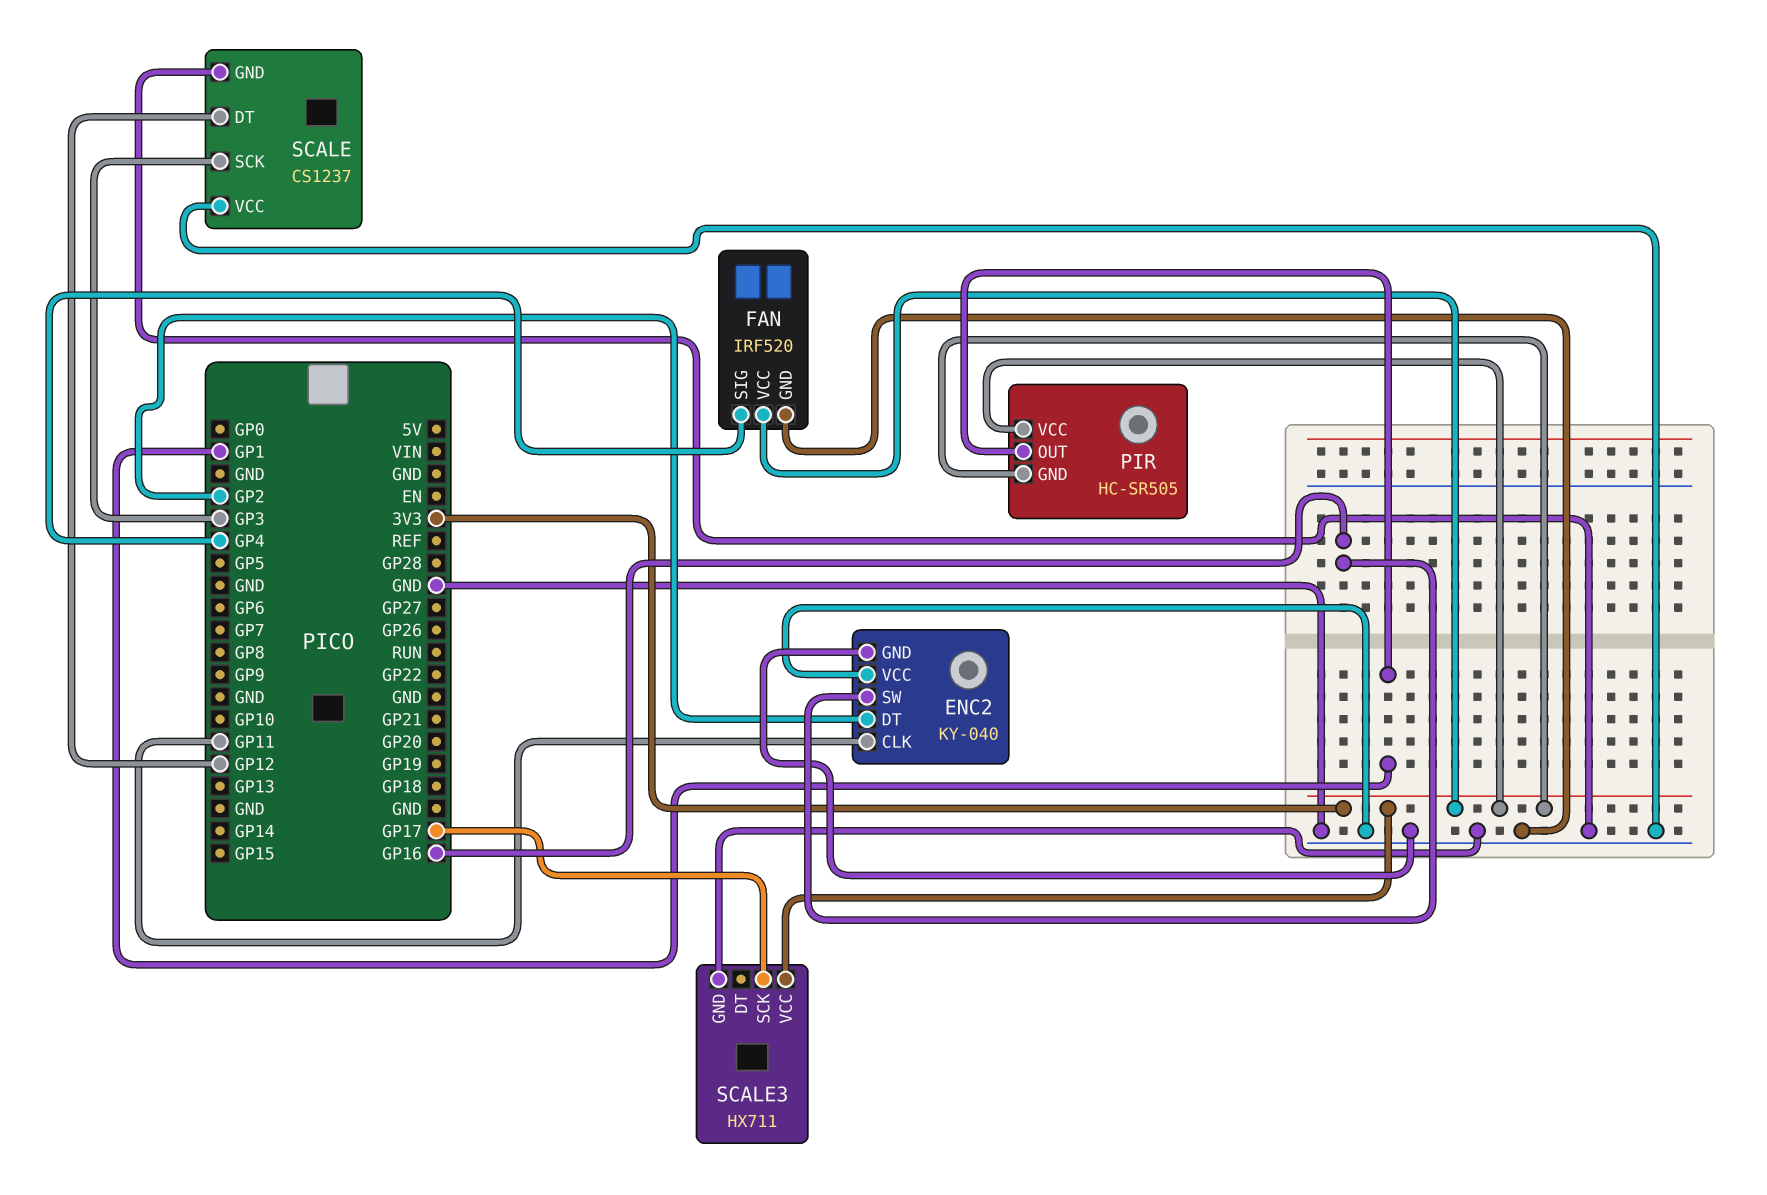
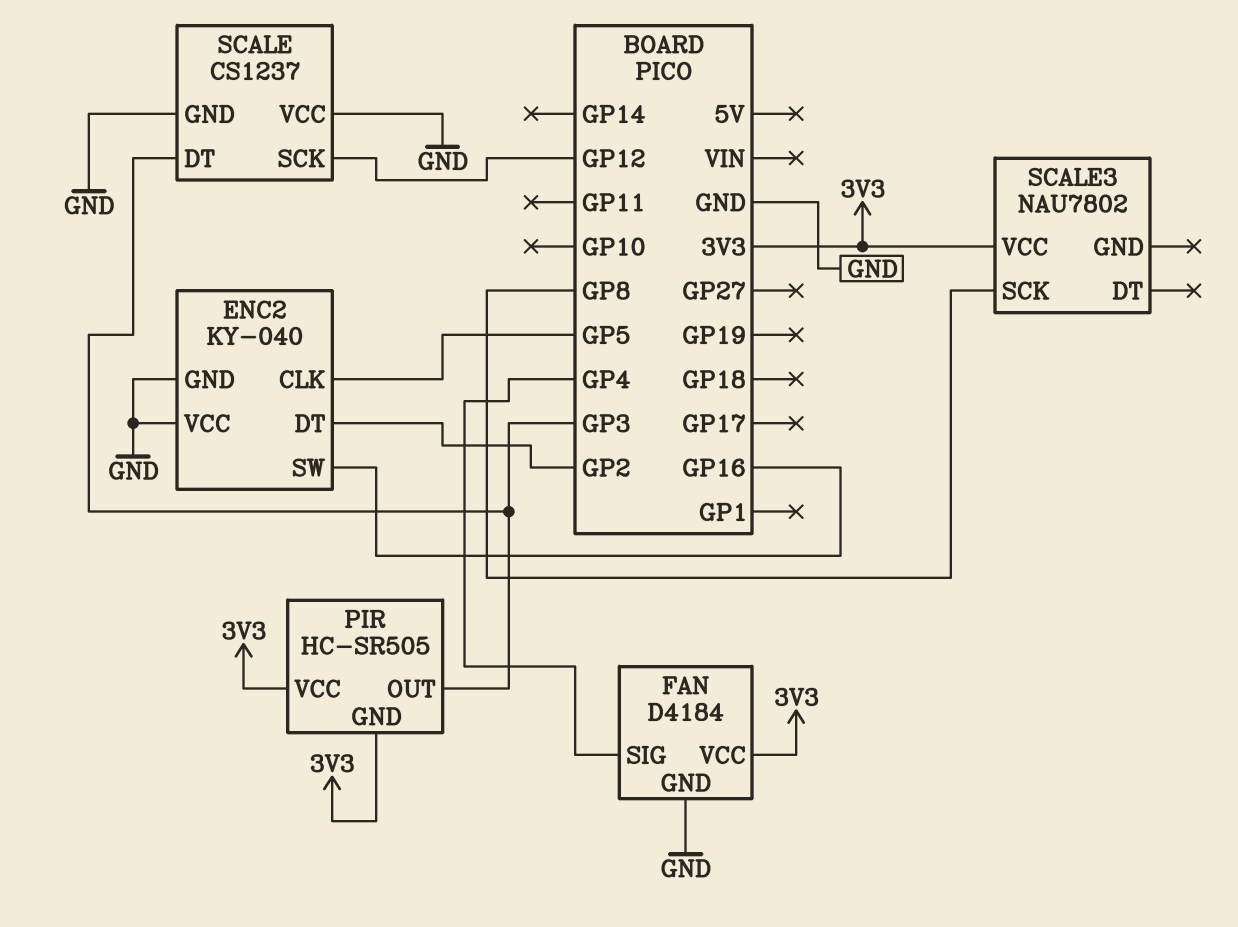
ENC2 pin CLK: GP11 -> GP5
FAN: IRF520 -> D4184
PIR pin OUT: GP1 -> GP3
SCALE pin DT: GP12 -> GP3
SCALE pin SCK: GP3 -> GP12
SCALE3: HX711 -> NAU7802
SCALE3 pin GND: GND -> none
SCALE3 pin SCK: GP17 -> GP8

